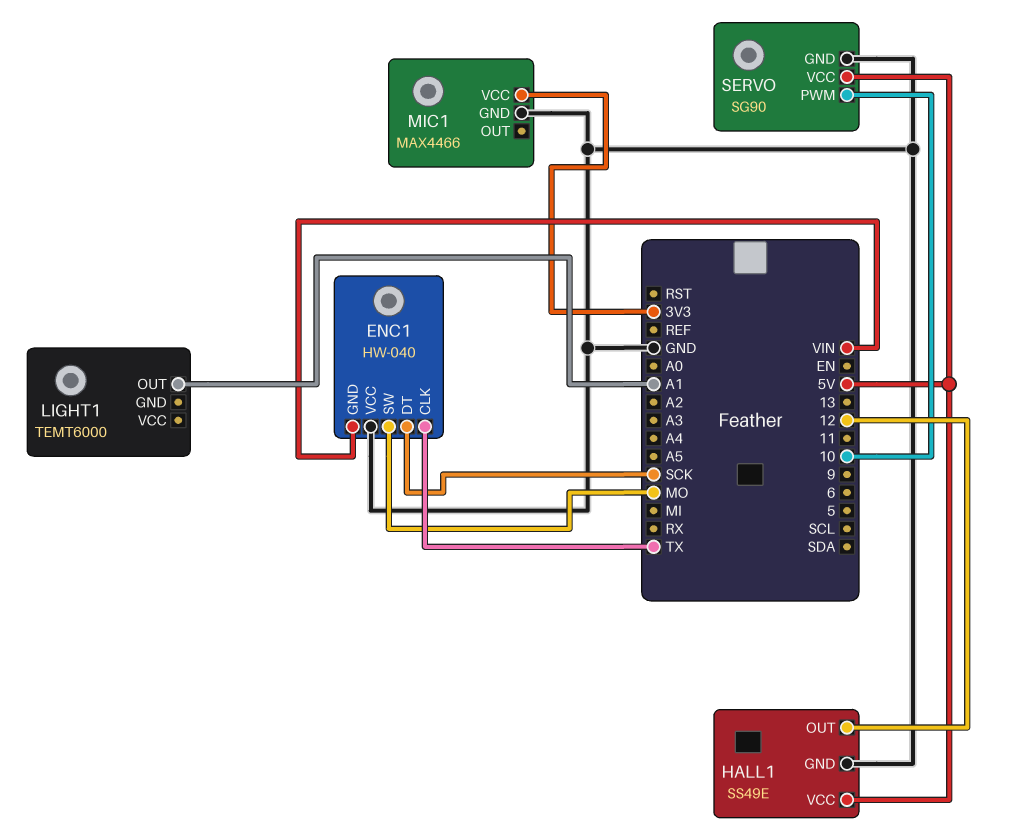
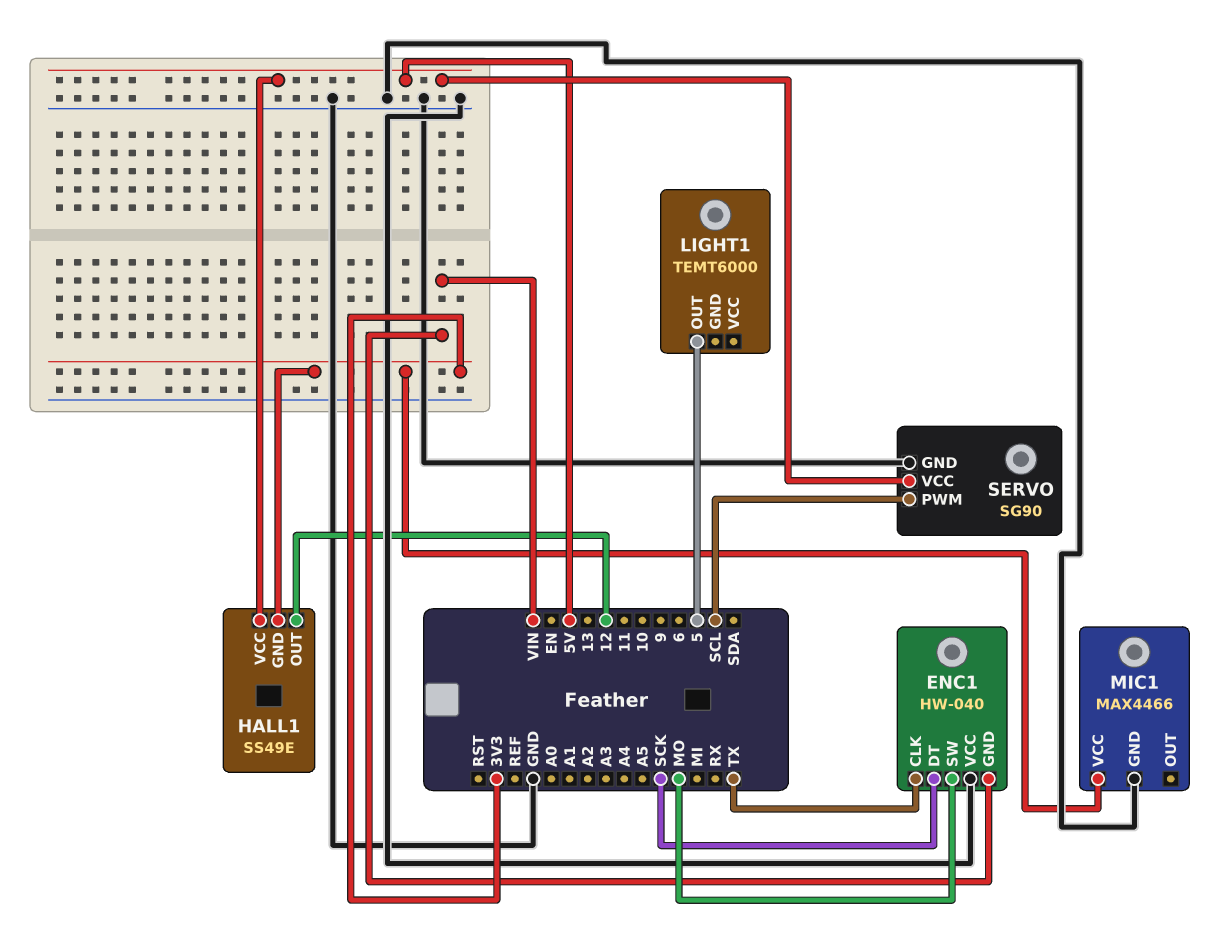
HALL1 pin GND: GND -> 3V3
LIGHT1 pin OUT: A1 -> 5
SERVO pin PWM: 10 -> SCL

